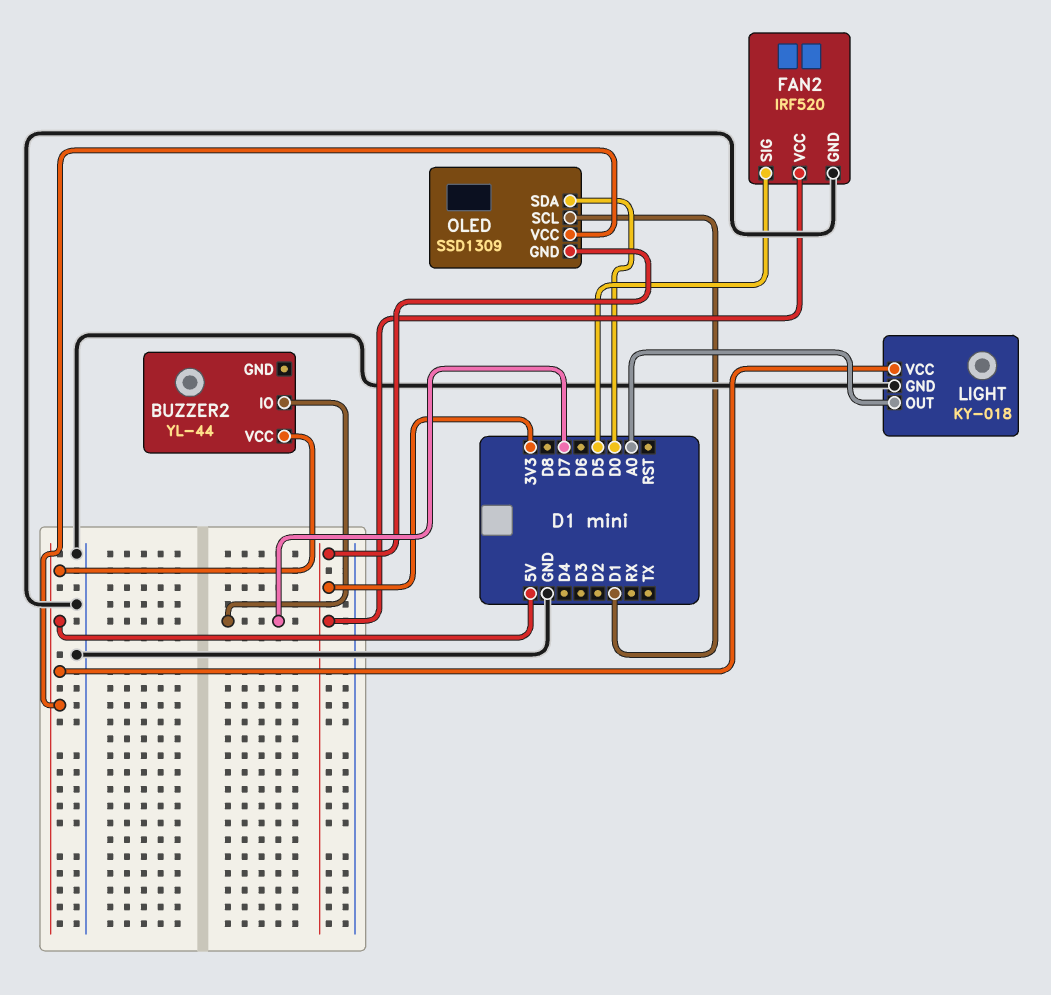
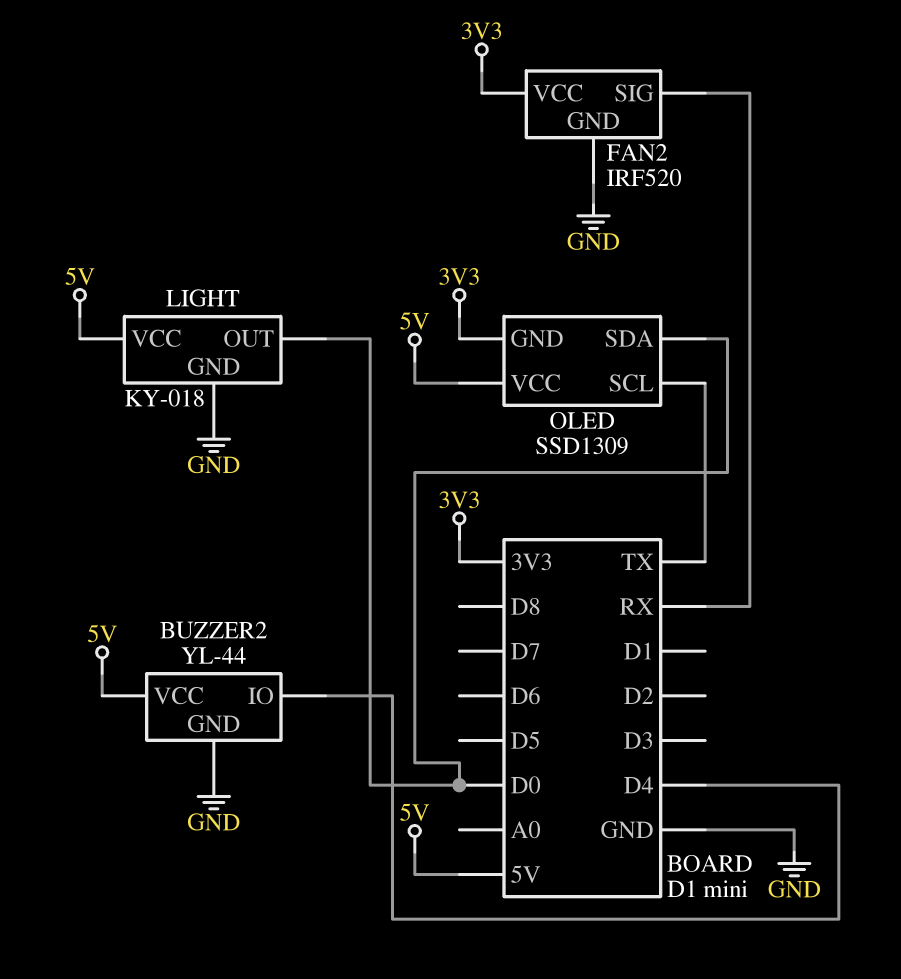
BUZZER2 pin GND: none -> GND
BUZZER2 pin IO: D7 -> D4
FAN2 pin SIG: D5 -> RX
LIGHT pin OUT: A0 -> D0
OLED pin SCL: D1 -> TX

